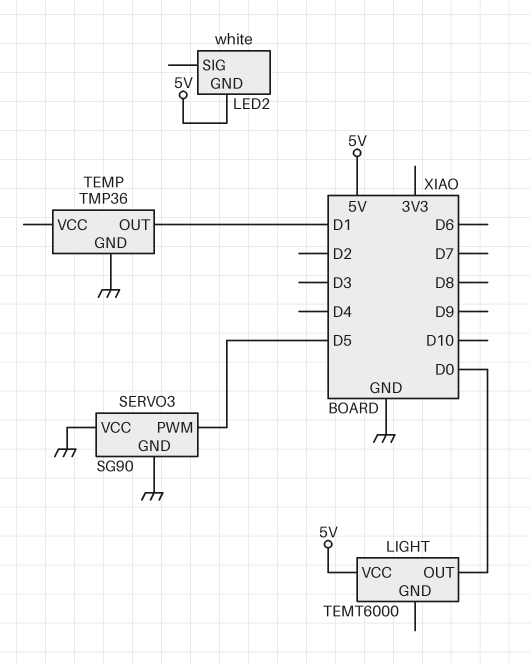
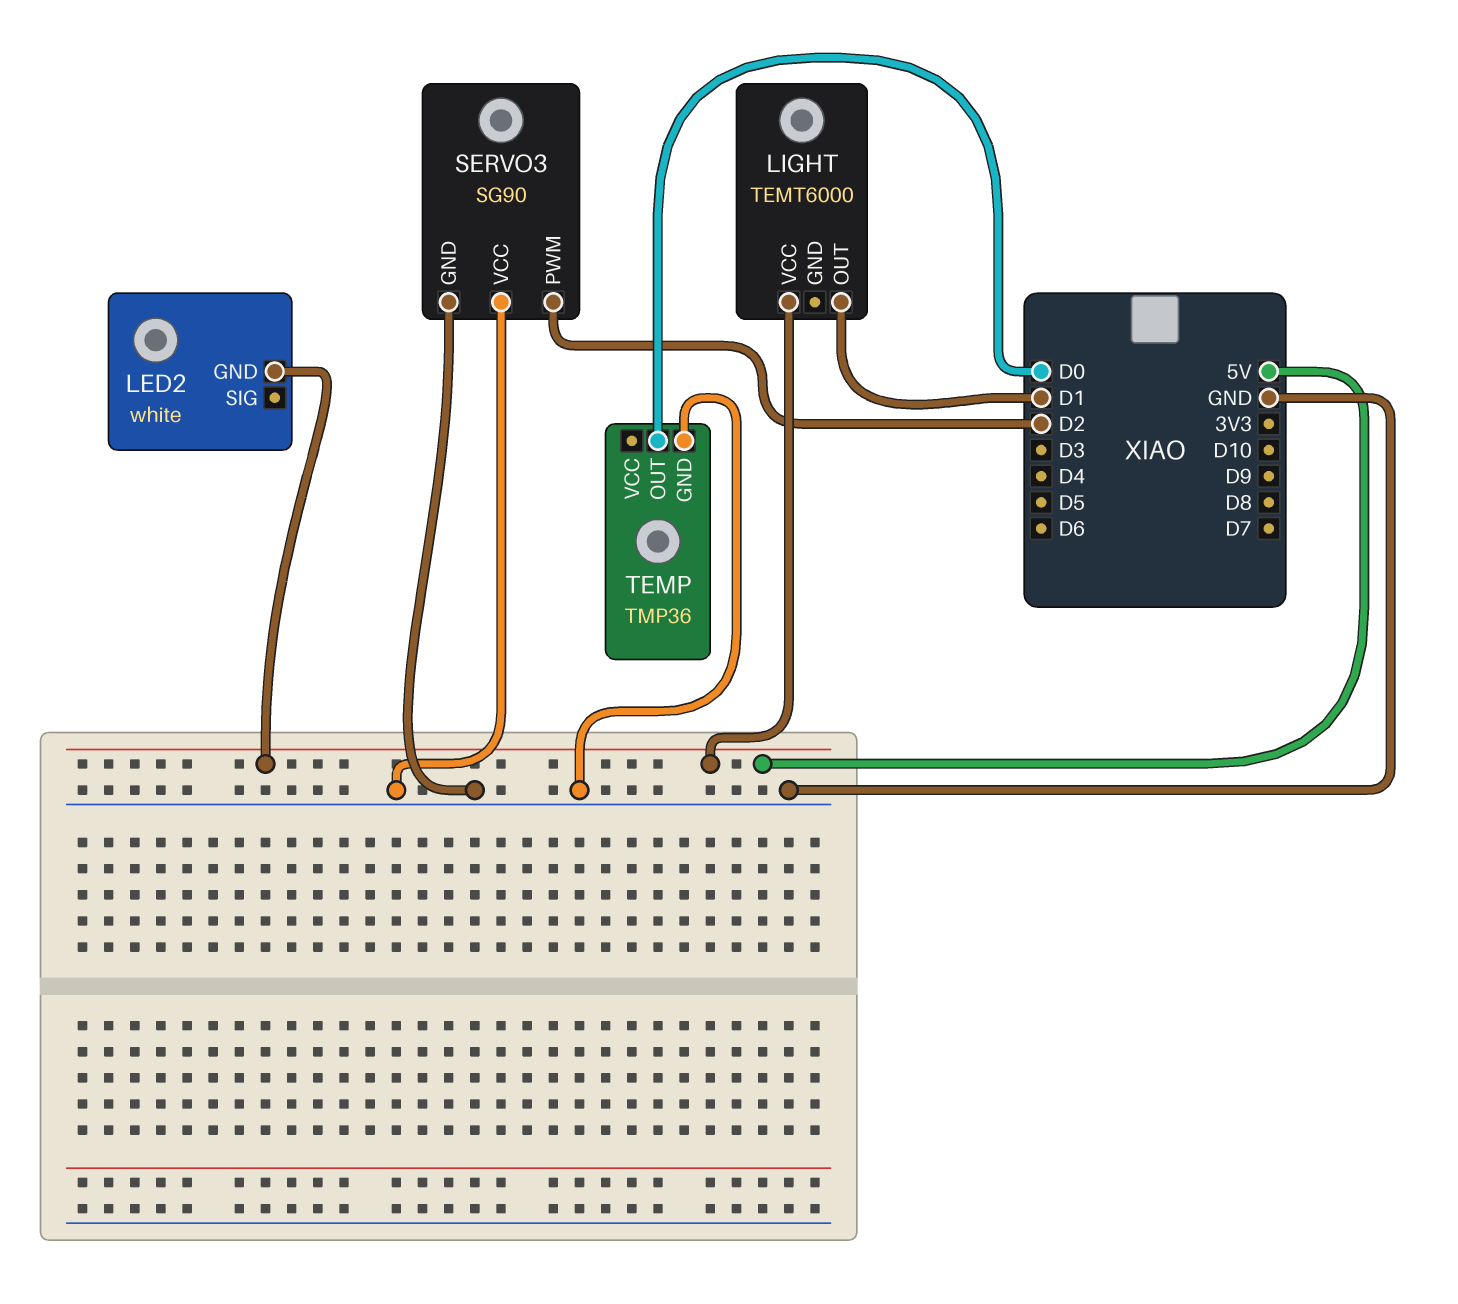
LIGHT pin OUT: D0 -> D1
SERVO3 pin PWM: D5 -> D2
TEMP pin OUT: D1 -> D0

